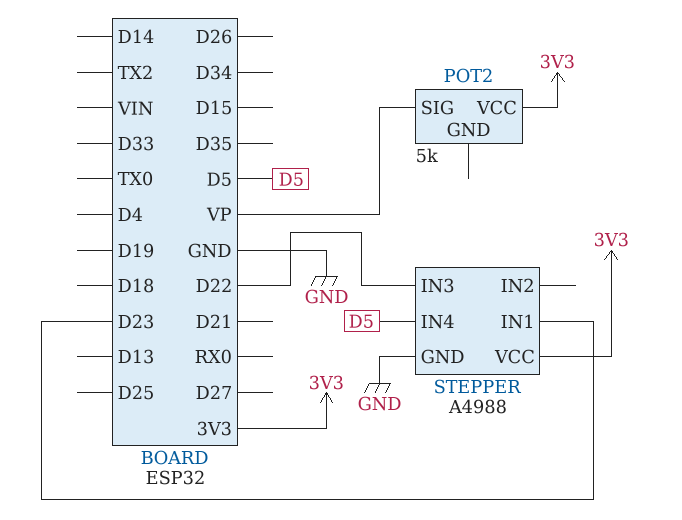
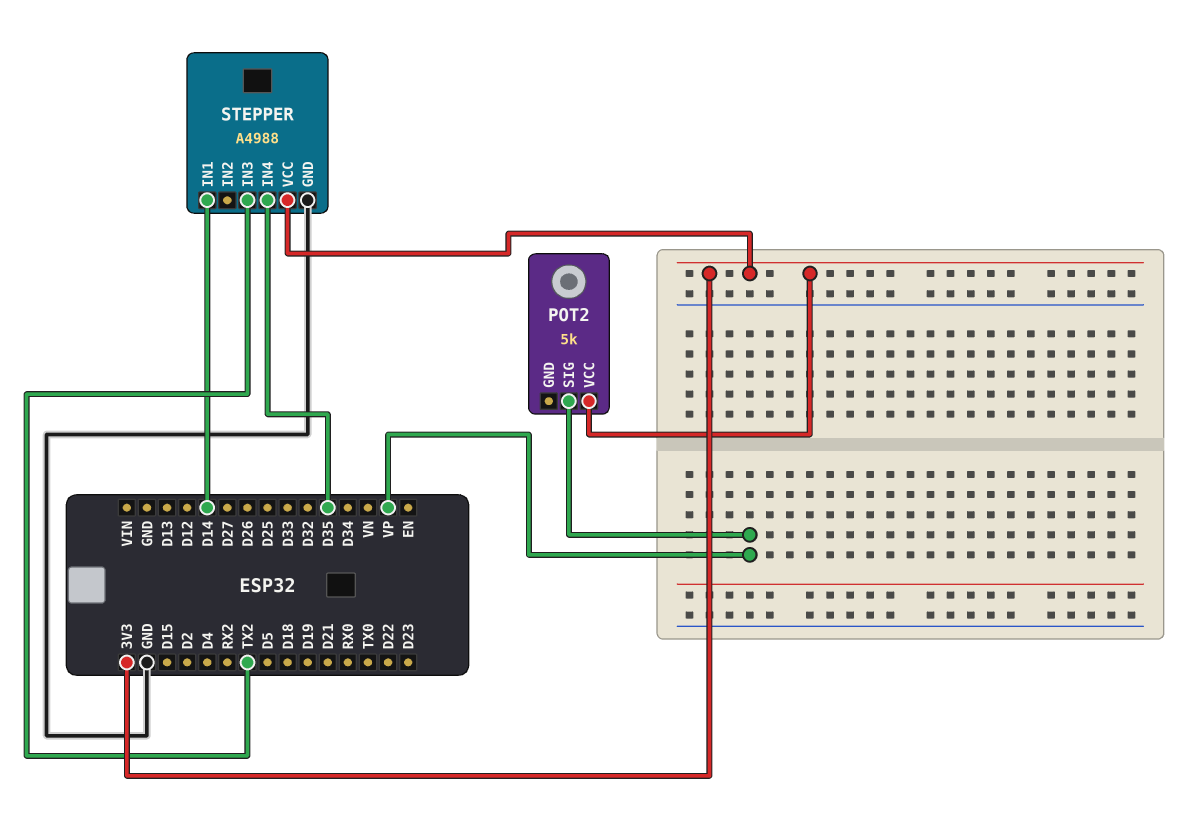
STEPPER pin IN1: D23 -> D14
STEPPER pin IN3: D22 -> TX2
STEPPER pin IN4: D5 -> D35

